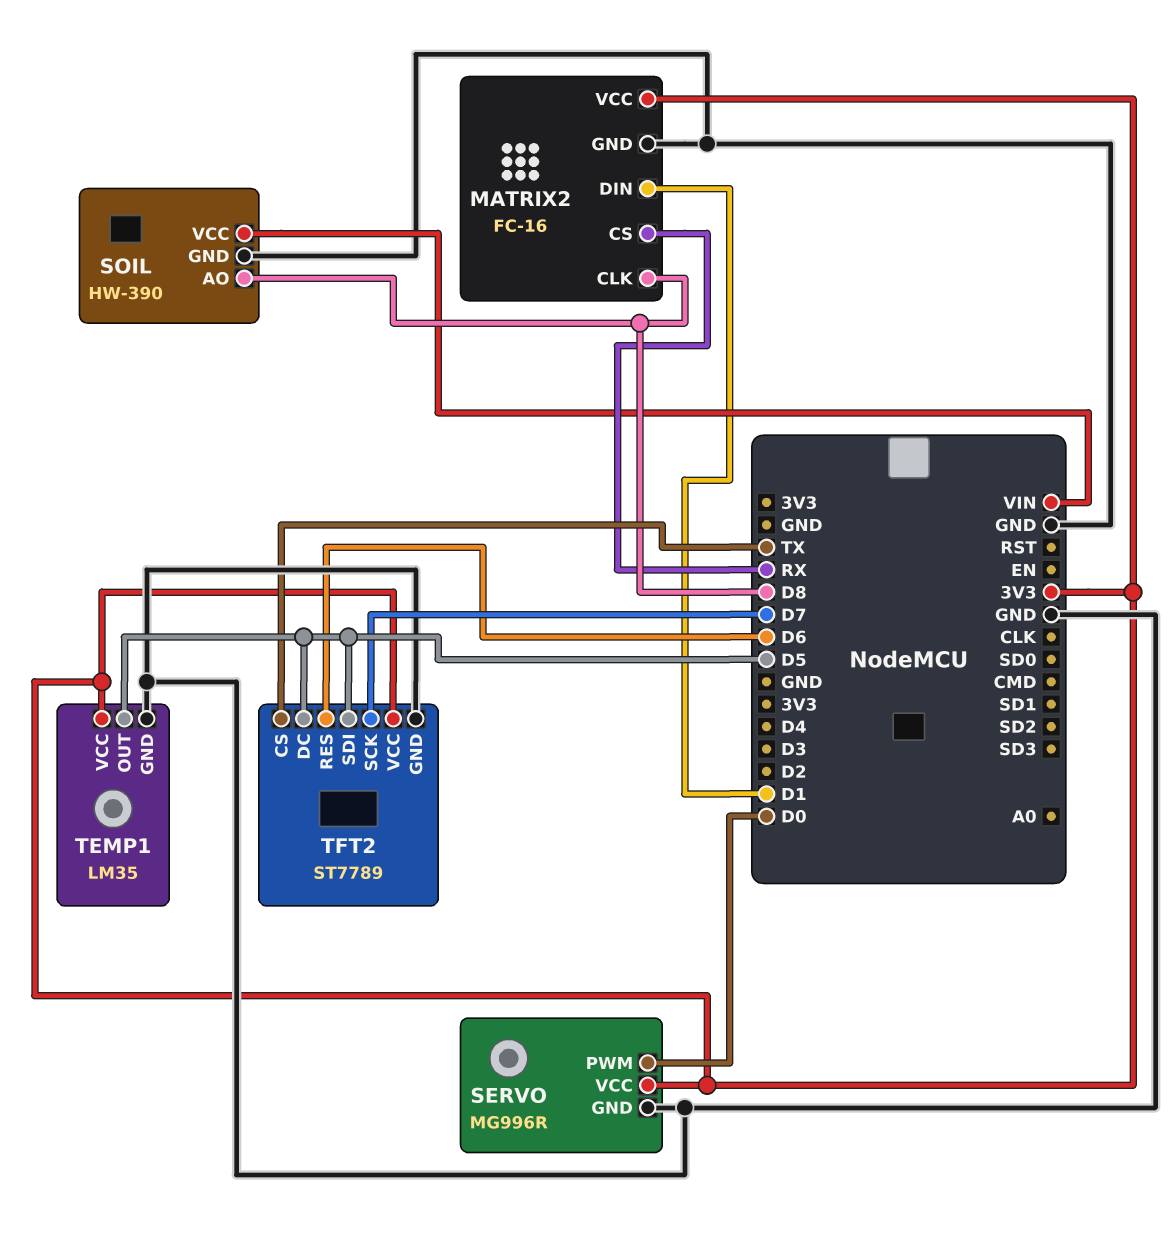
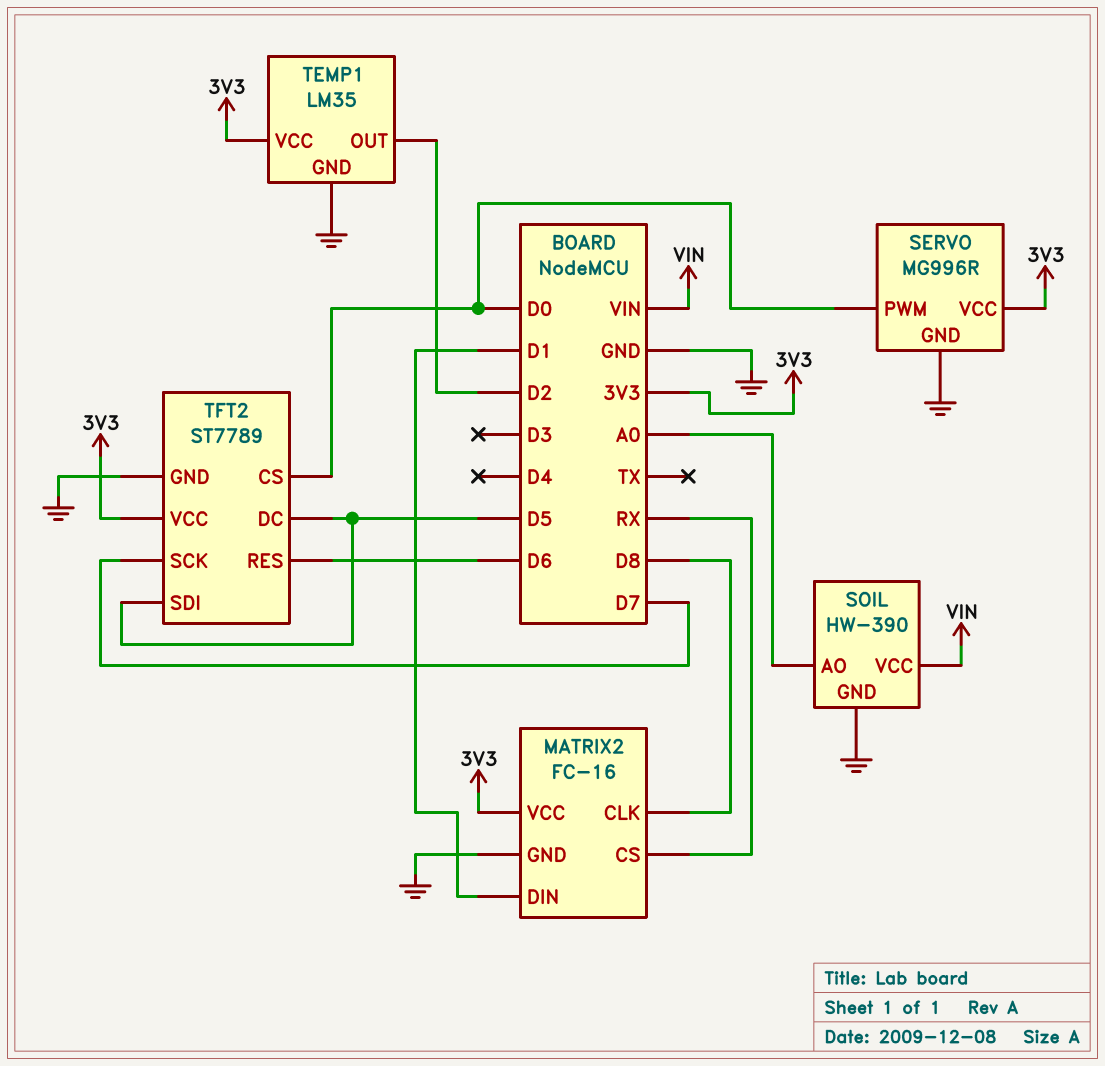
SOIL pin AO: D8 -> A0
TEMP1 pin OUT: D5 -> D2
TFT2 pin CS: TX -> D0

